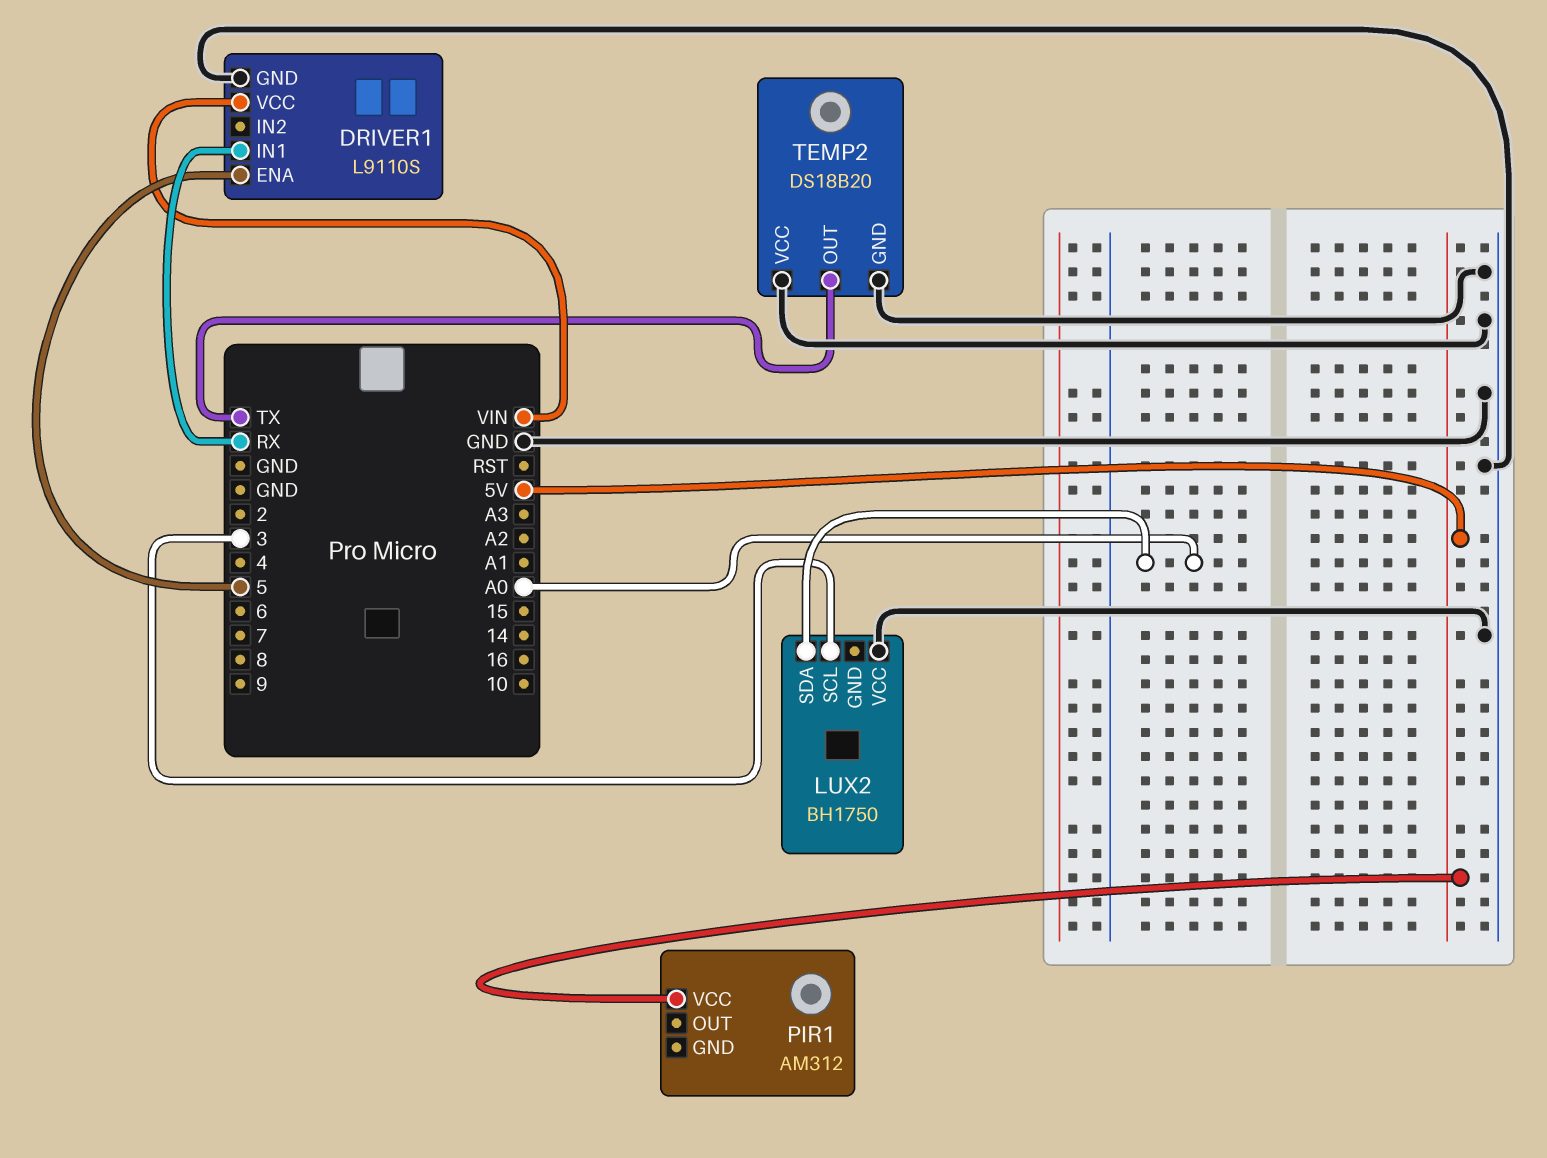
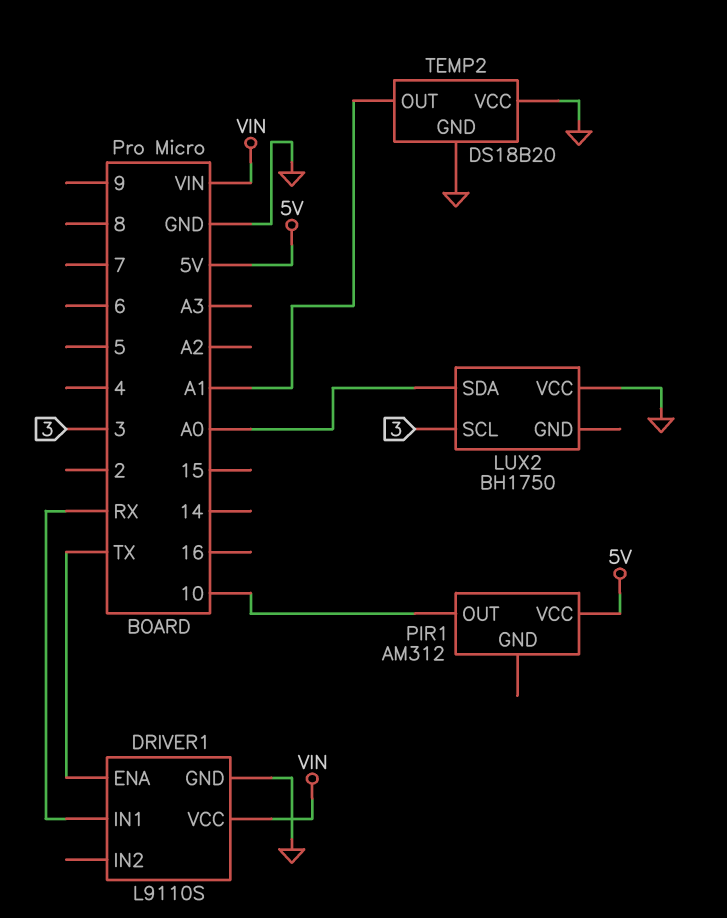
DRIVER1 pin ENA: 5 -> TX
PIR1 pin OUT: none -> 10
TEMP2 pin OUT: TX -> A1

